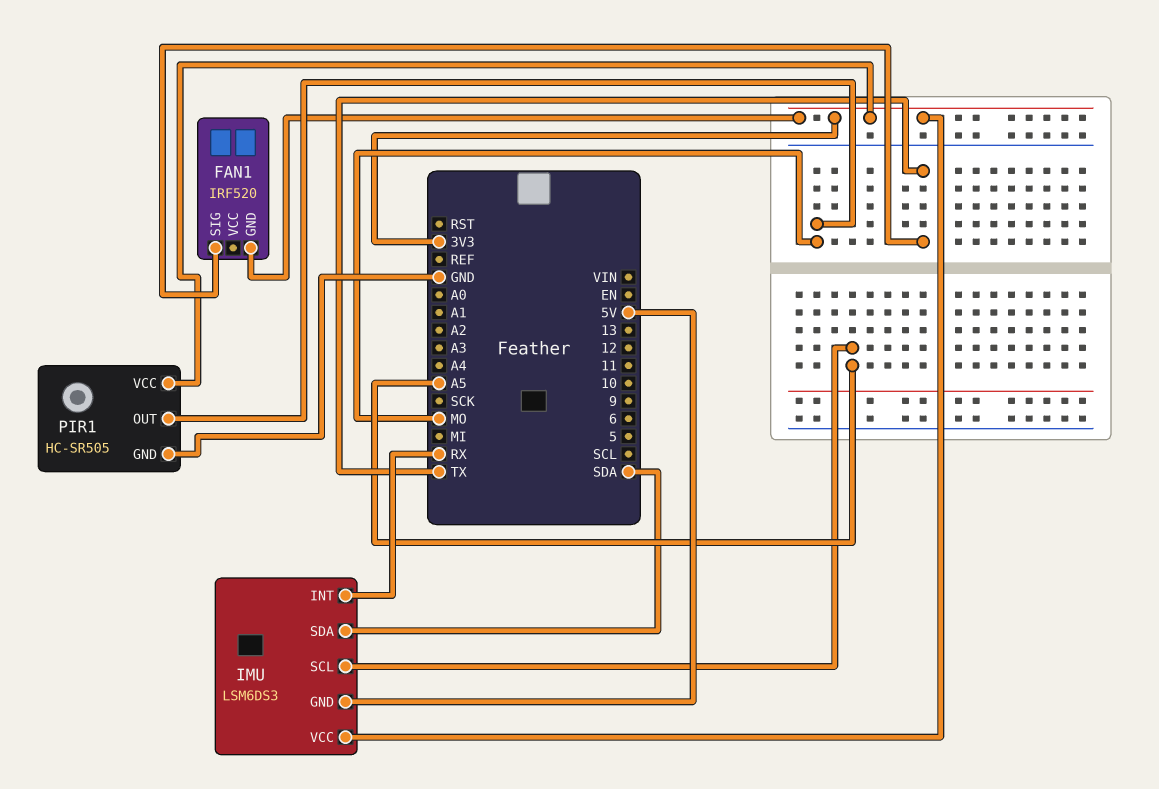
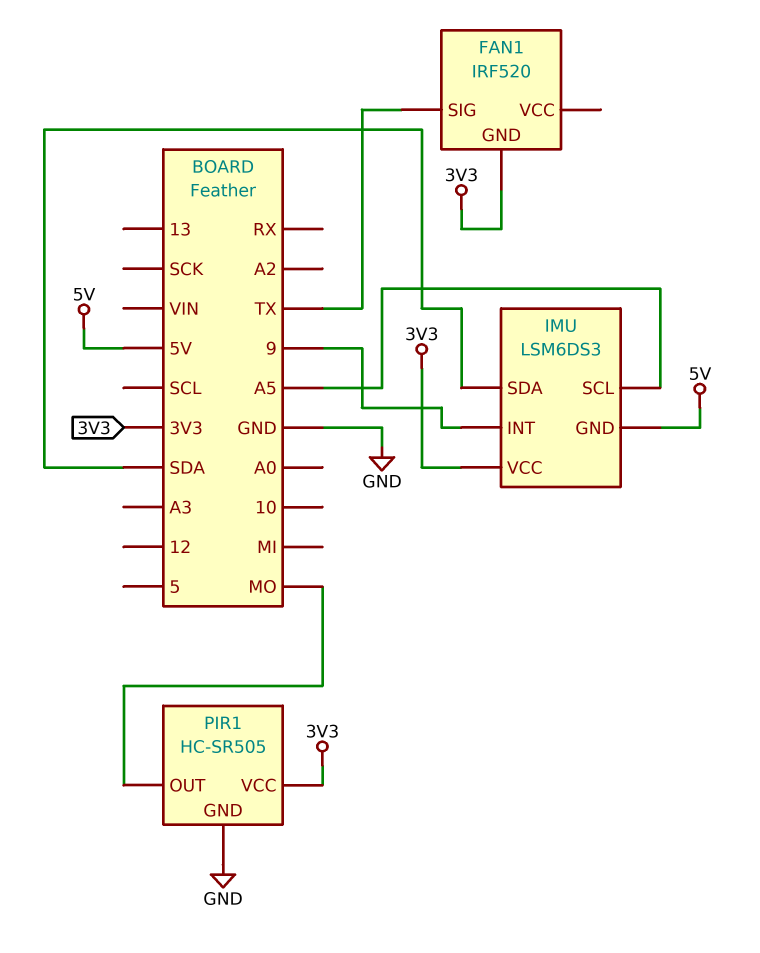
IMU pin INT: RX -> 9

